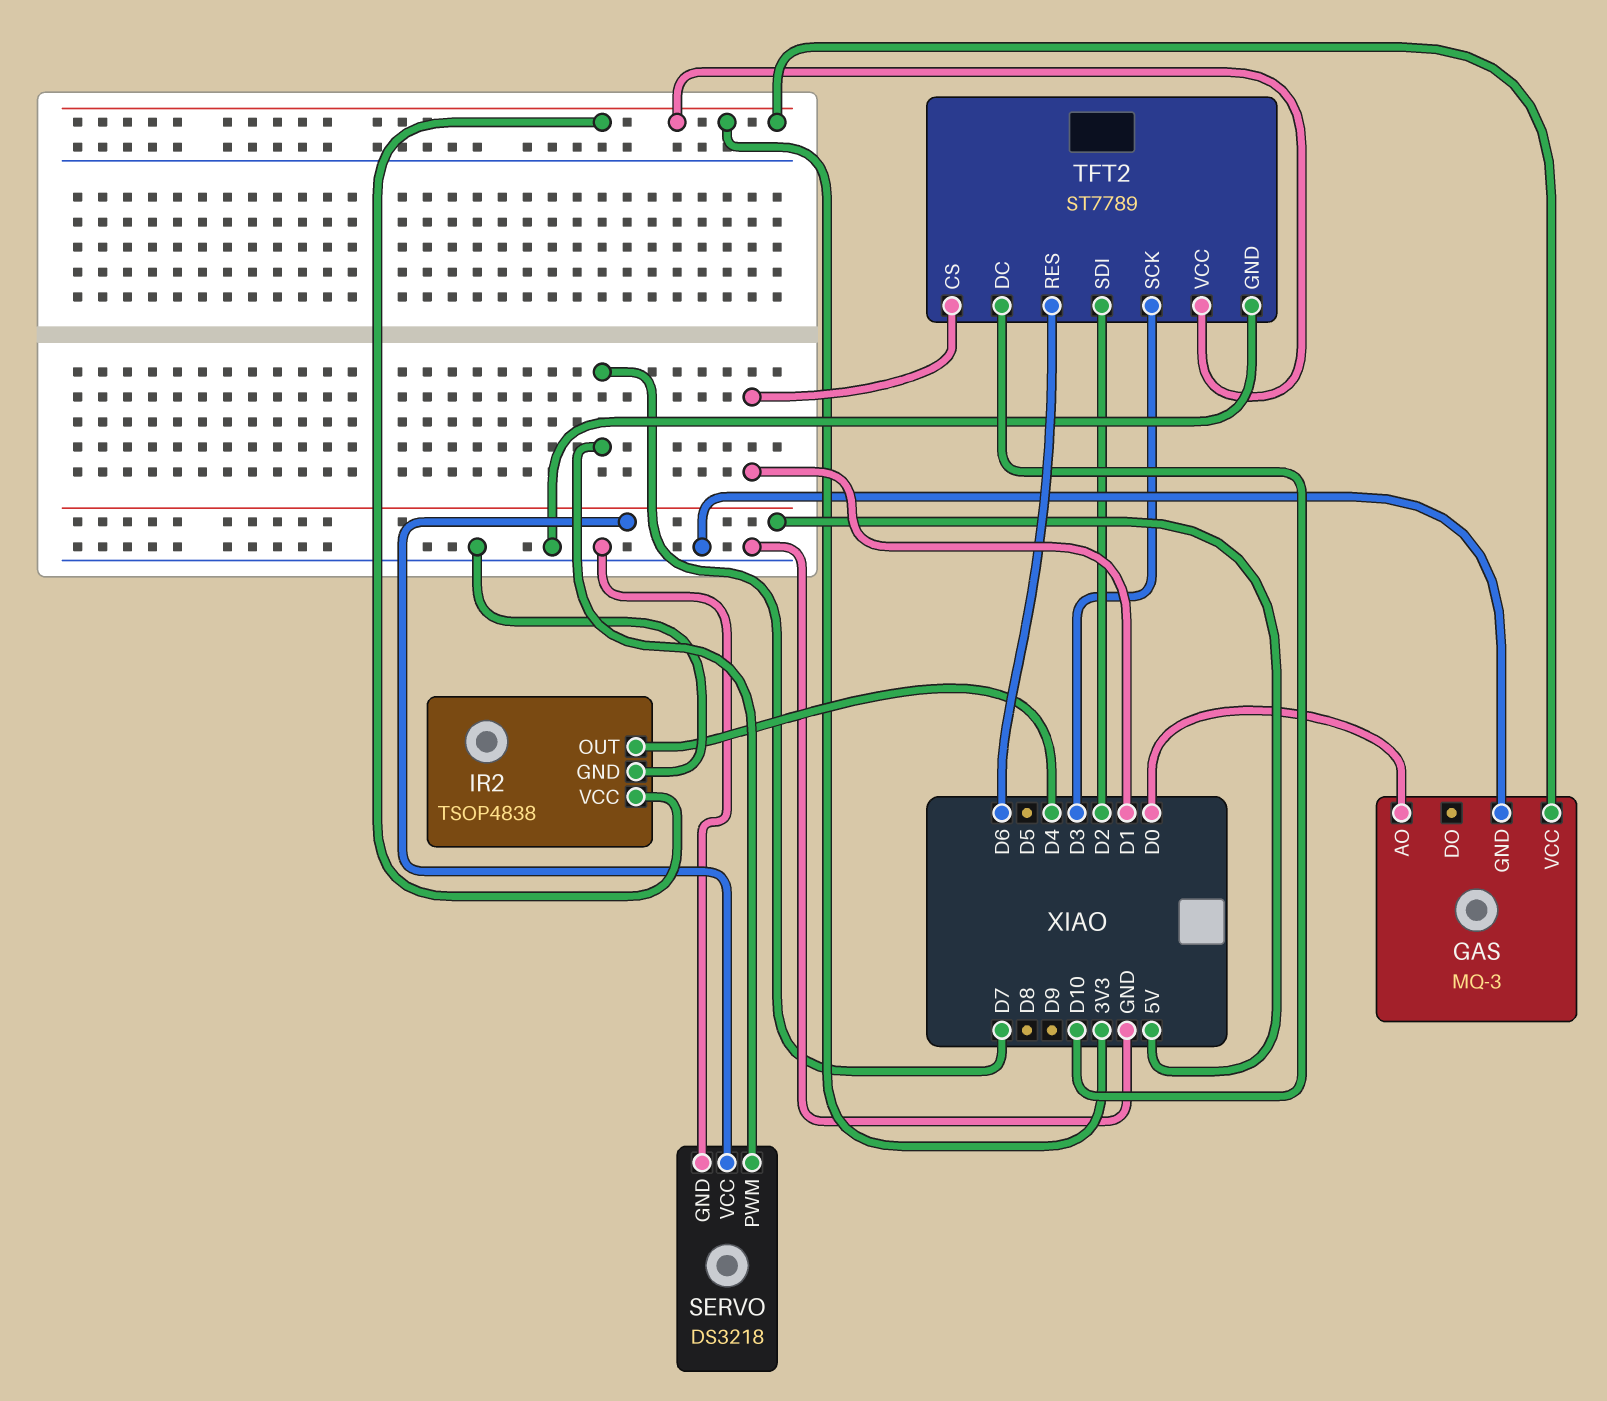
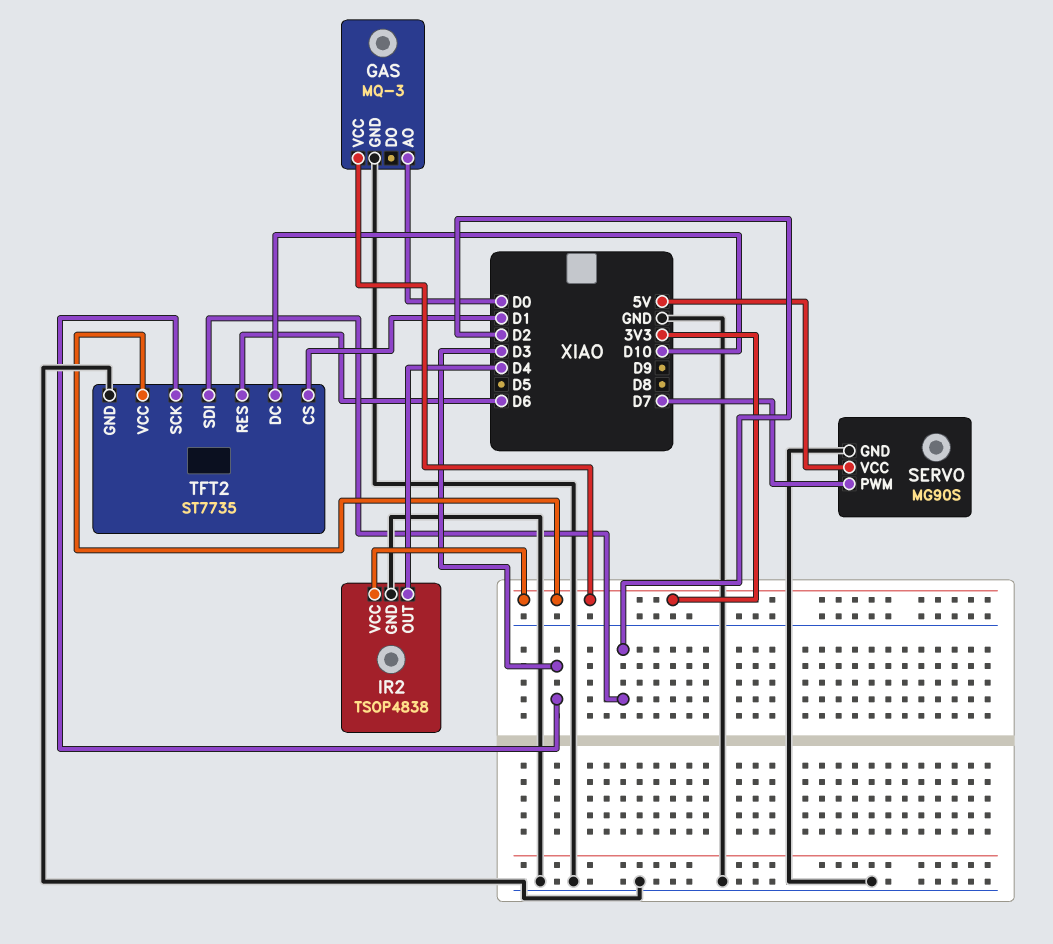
SERVO: DS3218 -> MG90S
TFT2: ST7789 -> ST7735

